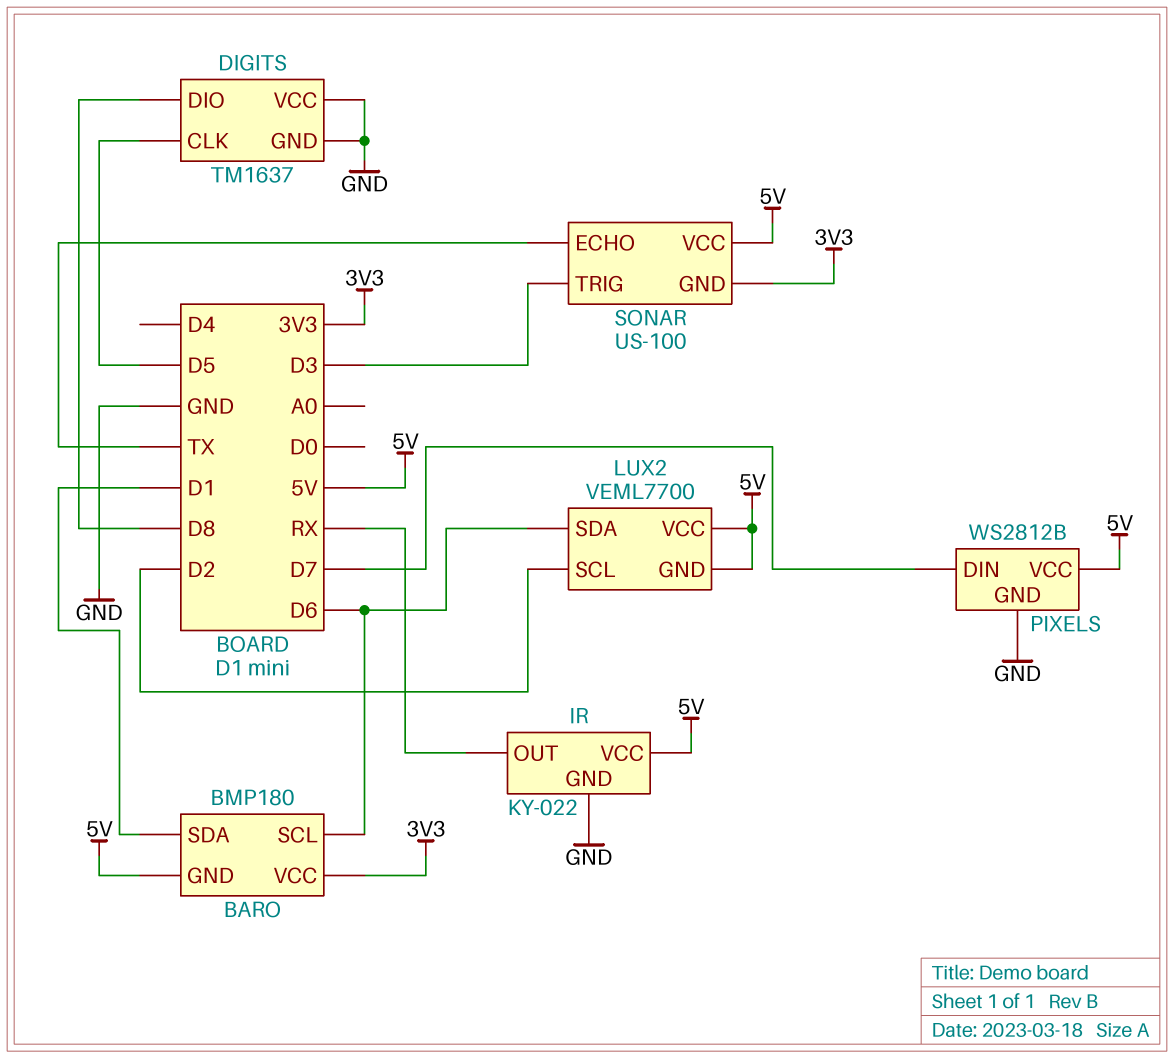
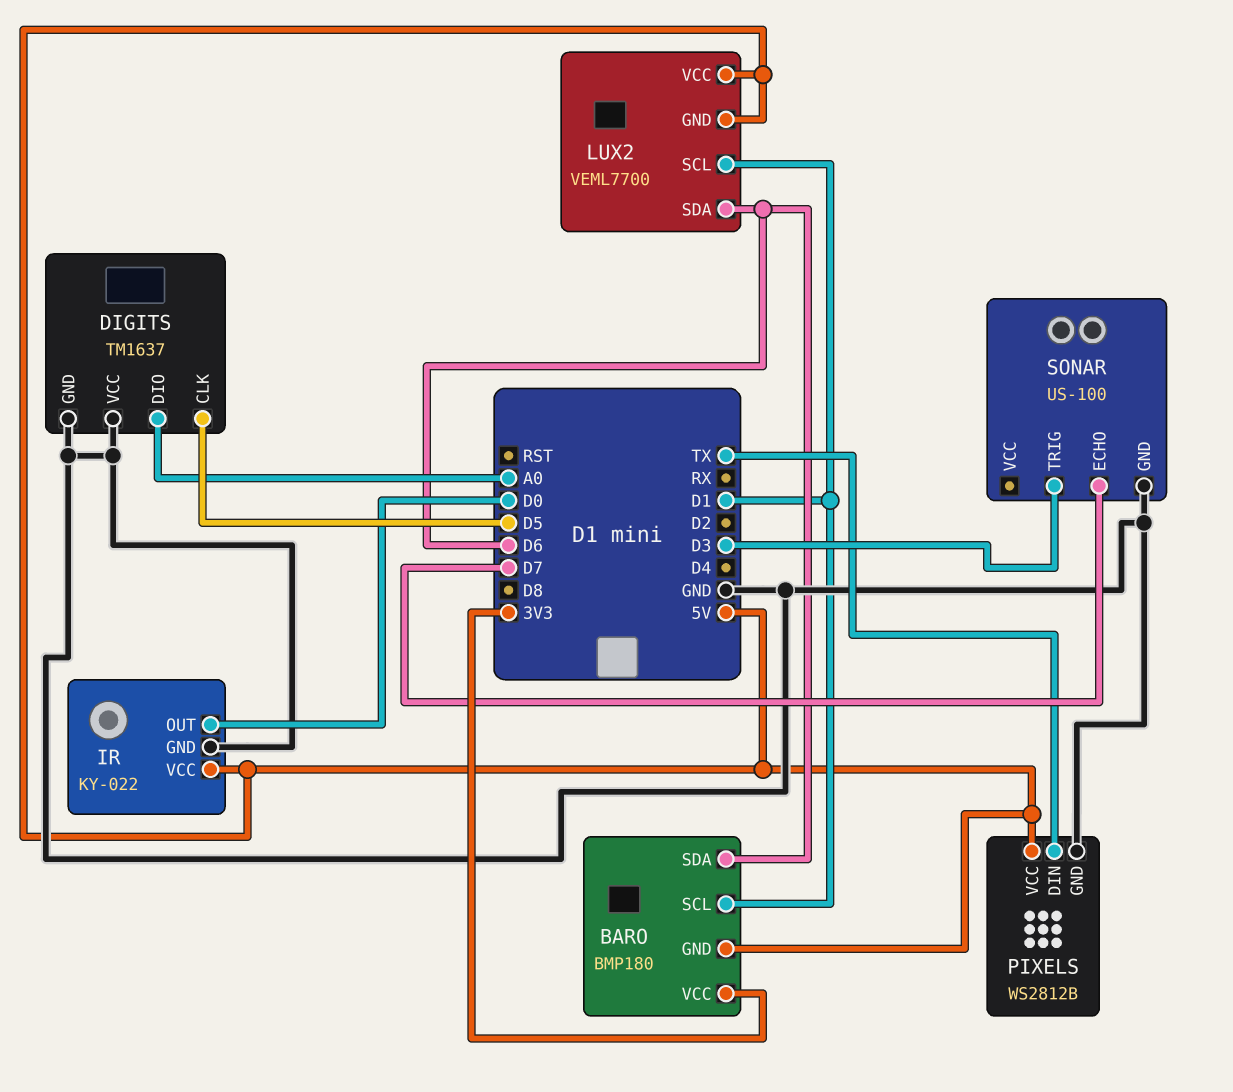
BARO pin SCL: D6 -> D1
BARO pin SDA: D1 -> D6
DIGITS pin DIO: D8 -> A0
IR pin OUT: RX -> D0
LUX2 pin SCL: D2 -> D1
PIXELS pin DIN: D7 -> TX
SONAR pin ECHO: TX -> D7
SONAR pin GND: 3V3 -> GND
SONAR pin VCC: 5V -> none

